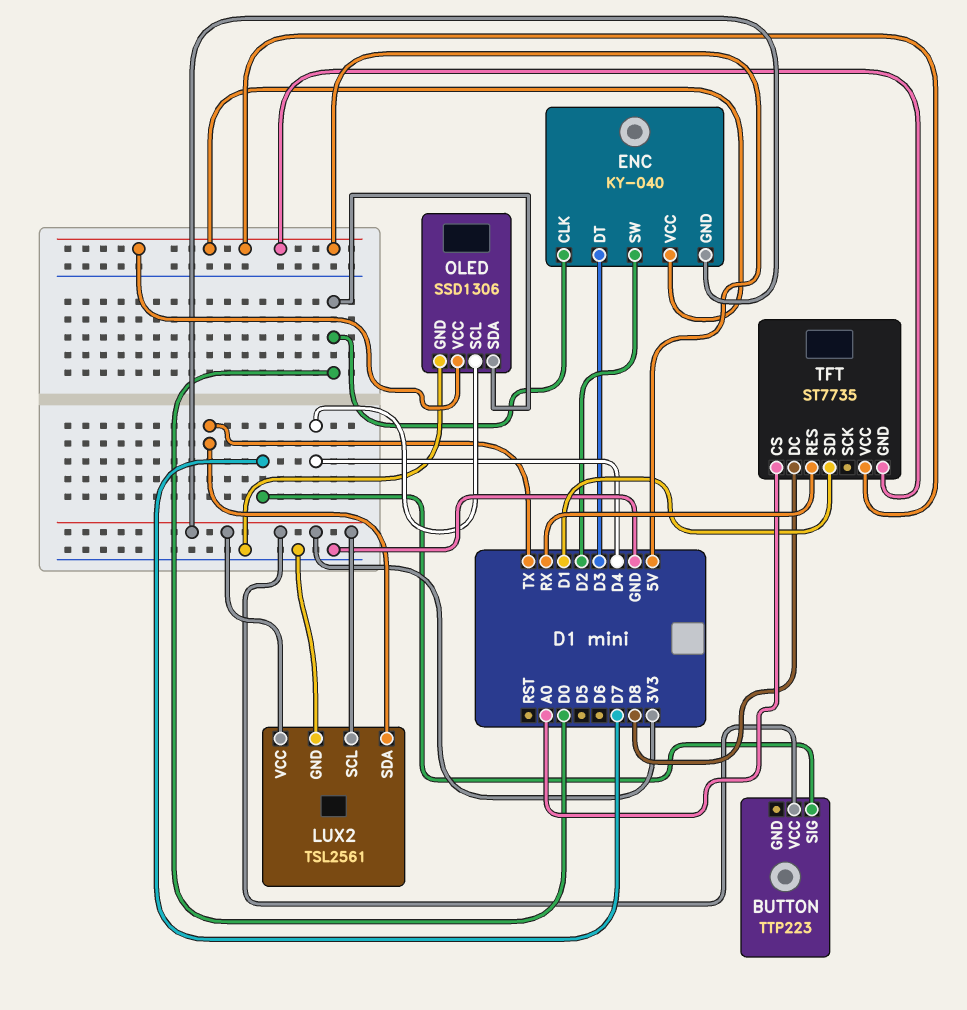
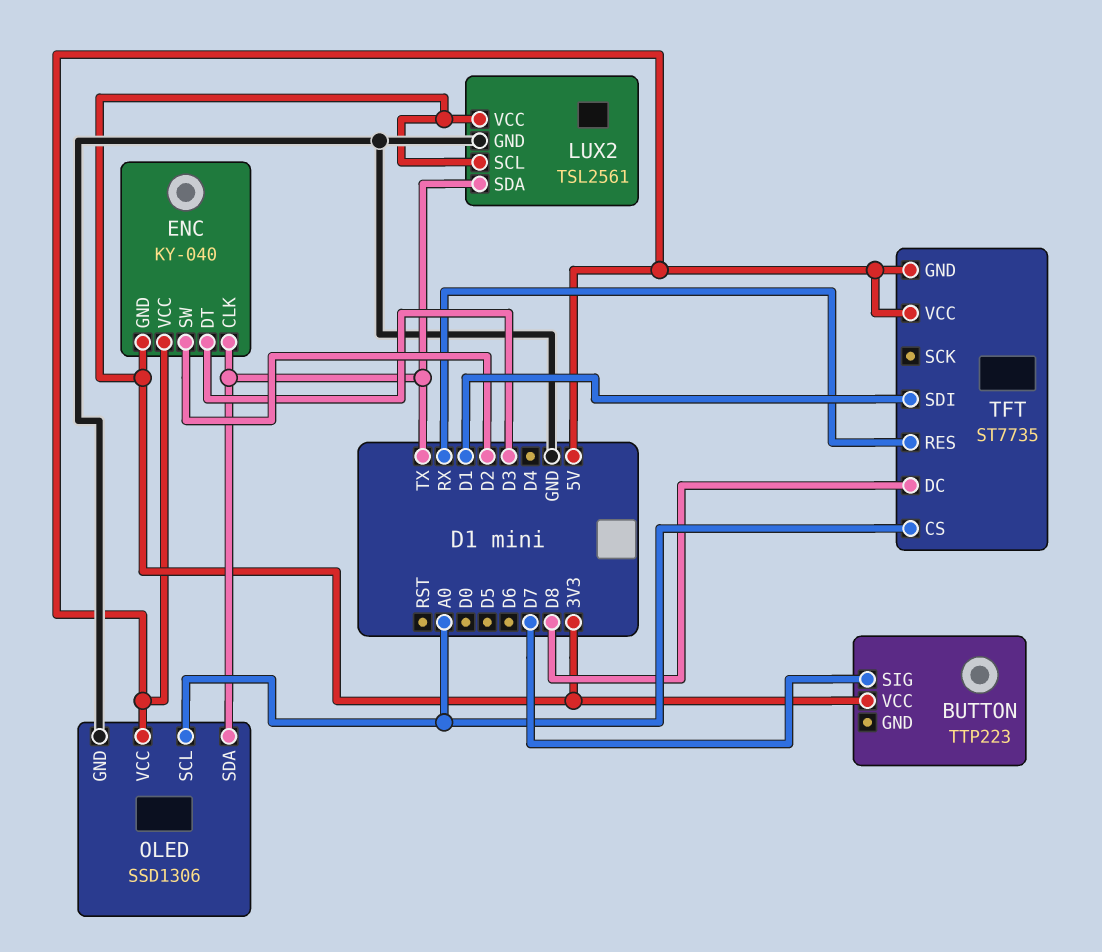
ENC pin CLK: D0 -> TX
OLED pin SCL: D4 -> A0
OLED pin SDA: D0 -> TX

